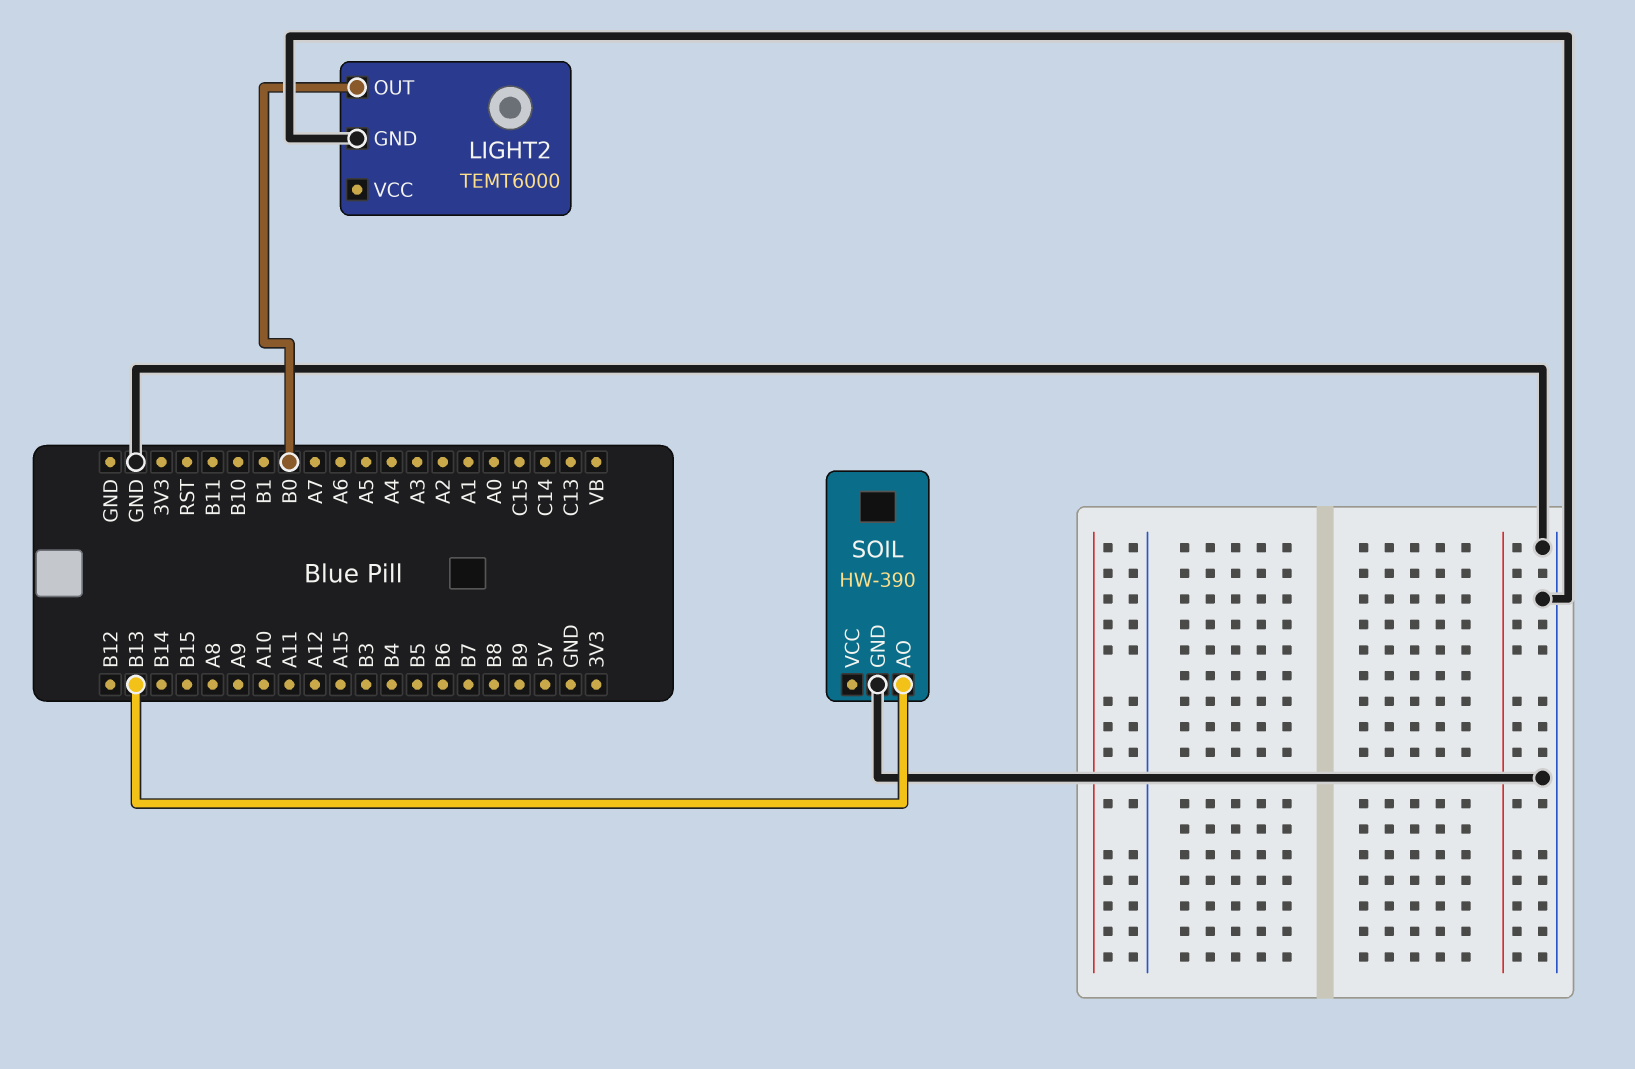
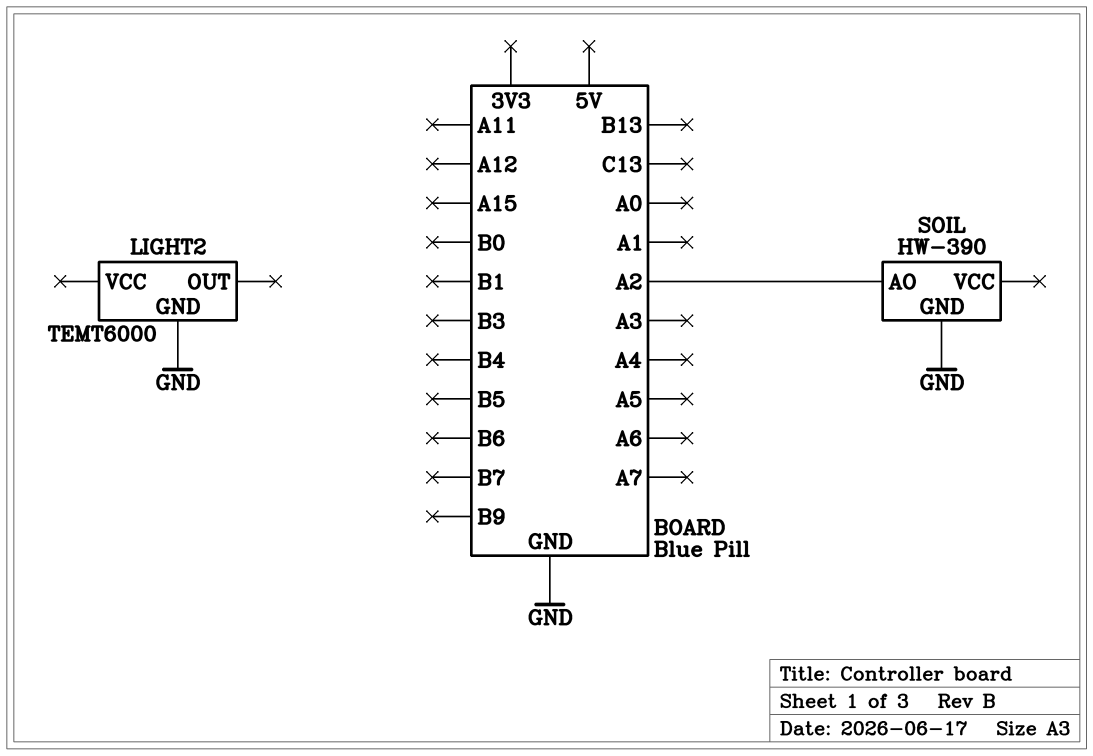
LIGHT2 pin OUT: B0 -> none
SOIL pin AO: B13 -> A2

